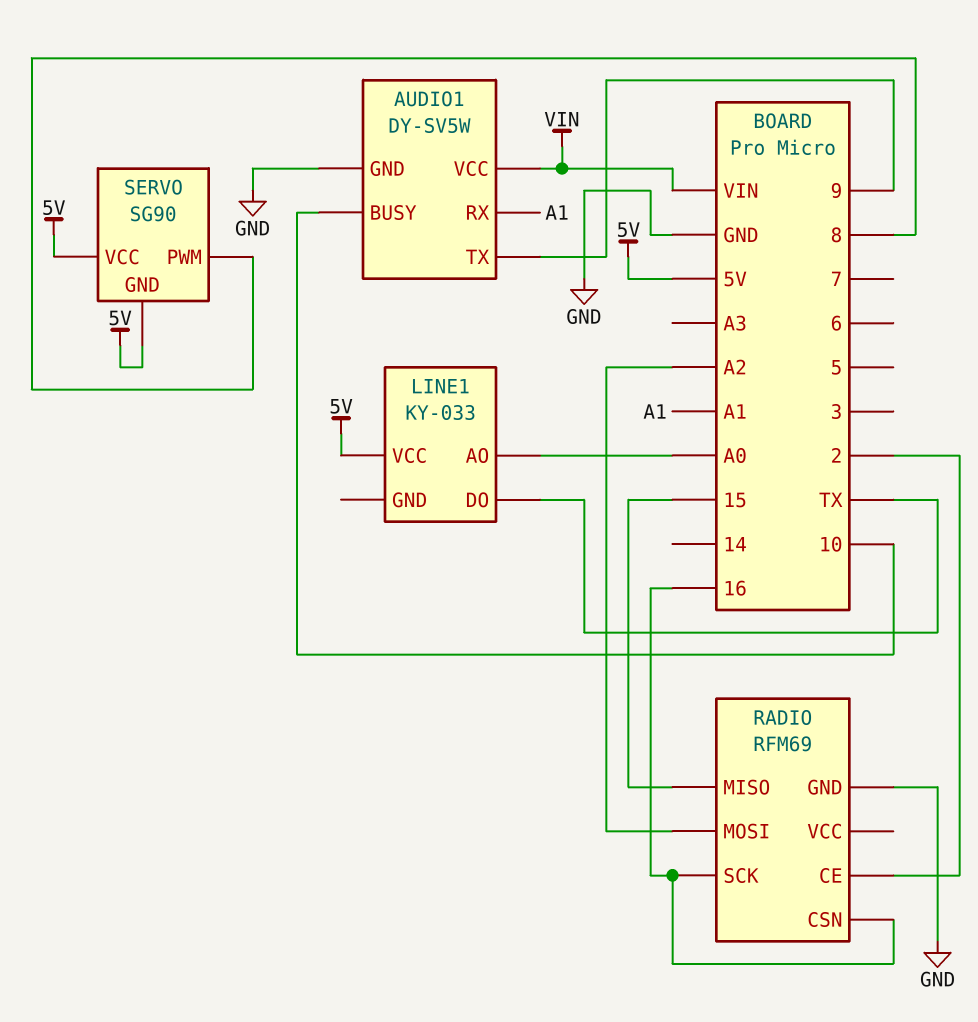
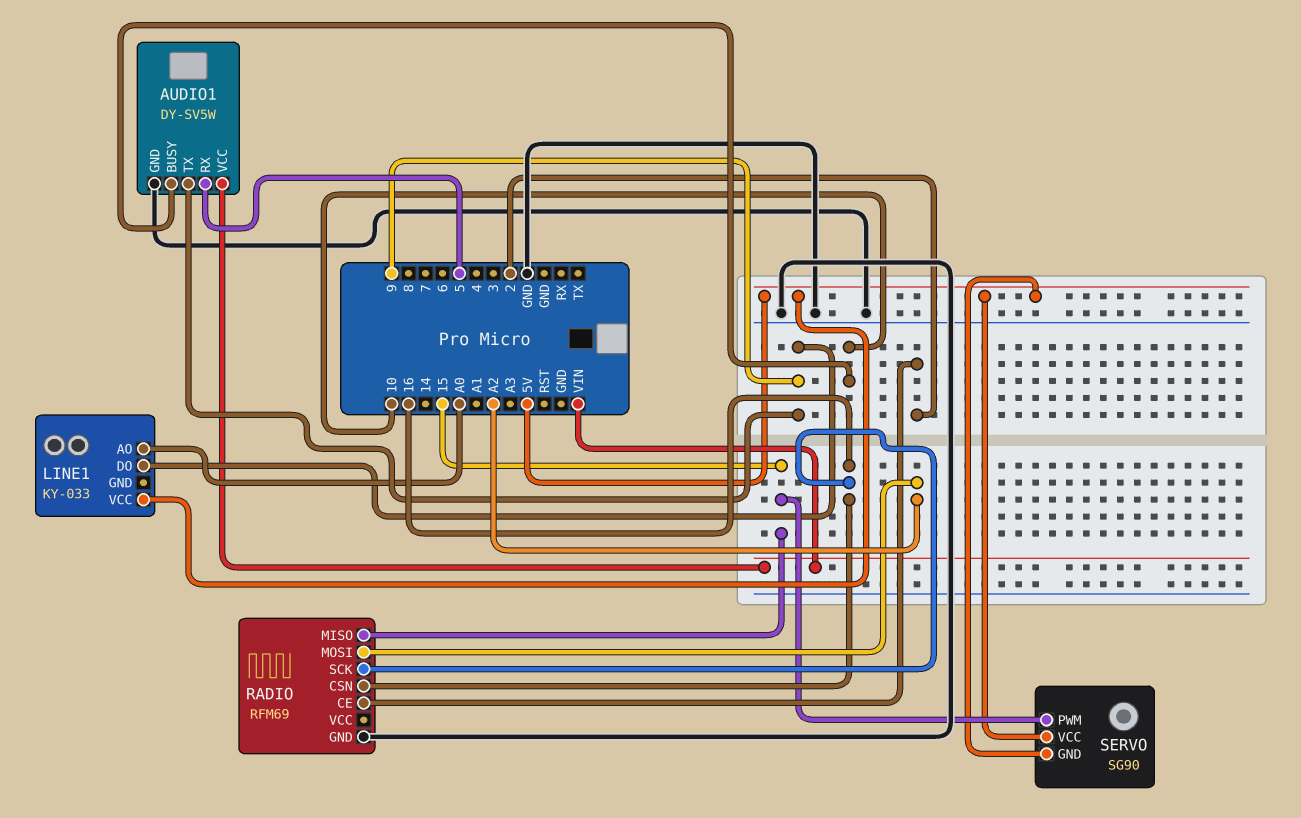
AUDIO1 pin RX: A1 -> 5
LINE1 pin DO: TX -> 9
SERVO pin PWM: 8 -> 15

